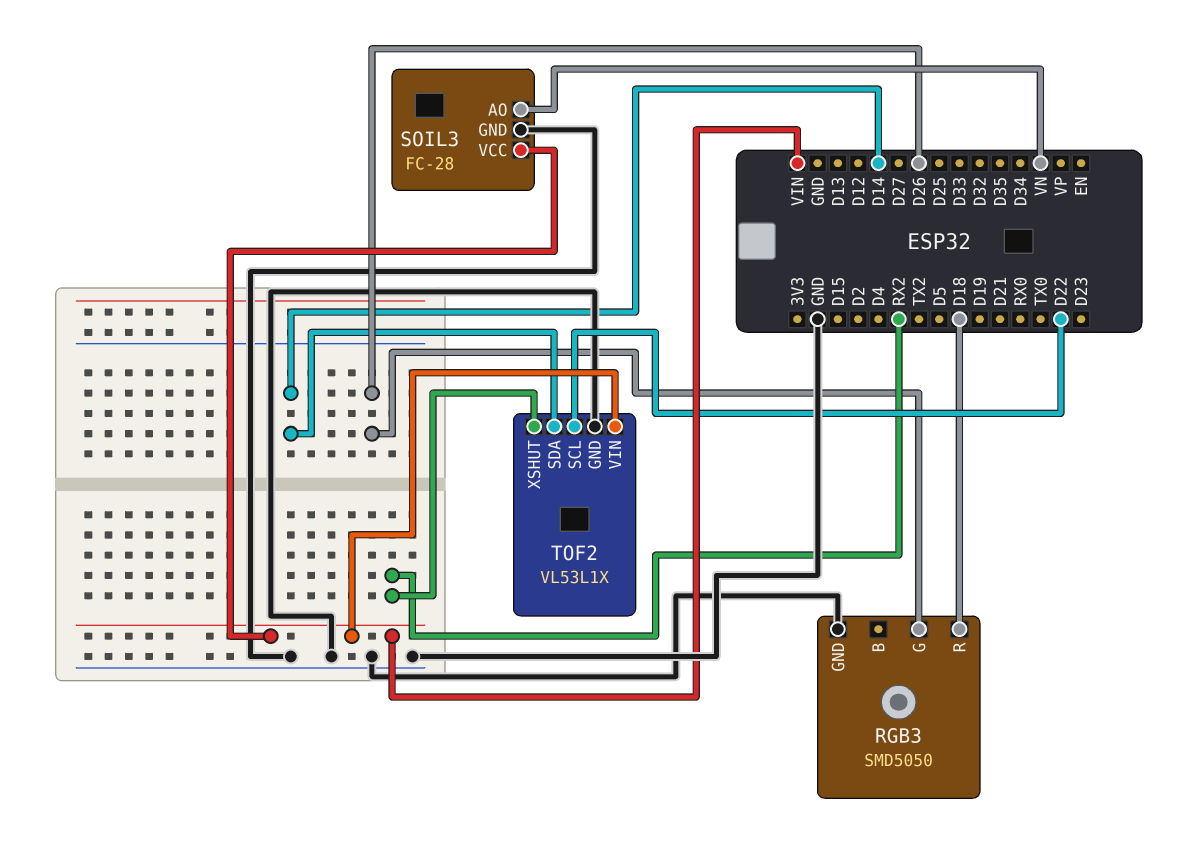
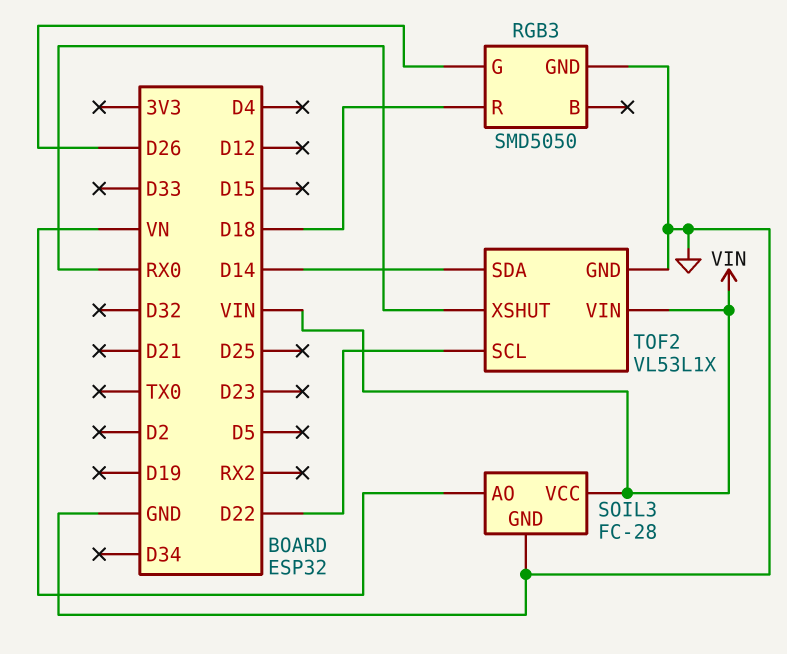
TOF2 pin XSHUT: RX2 -> RX0

